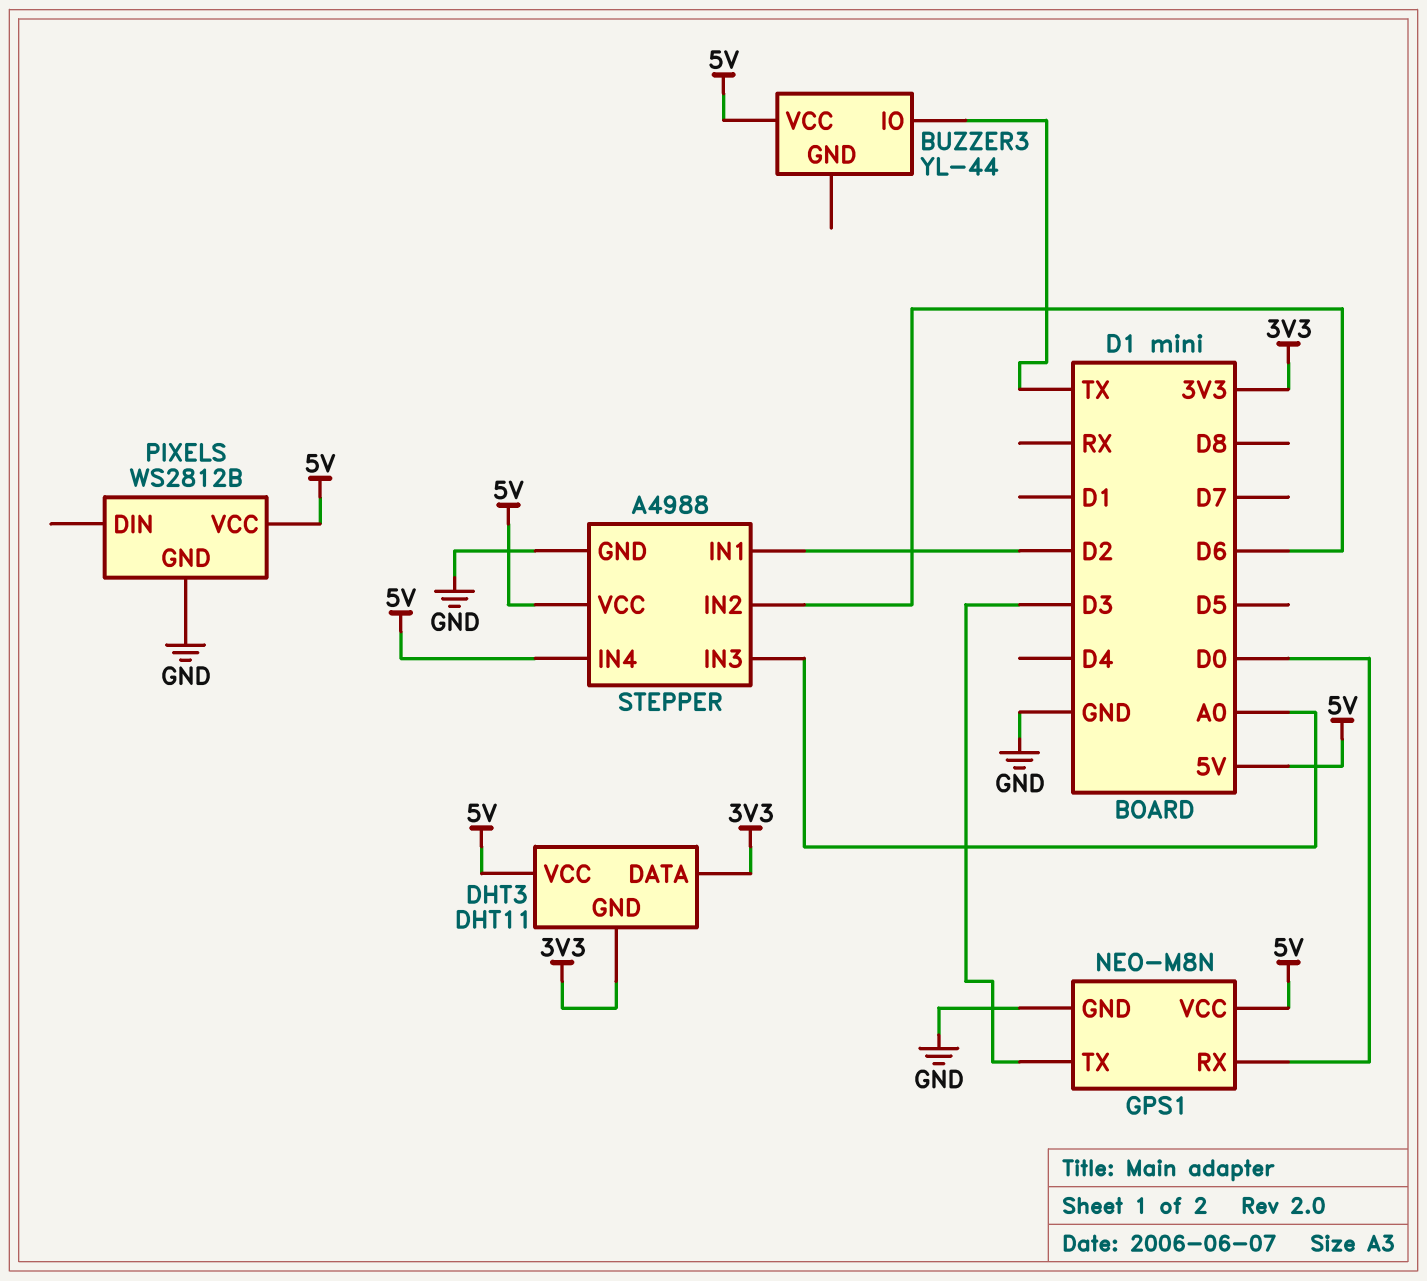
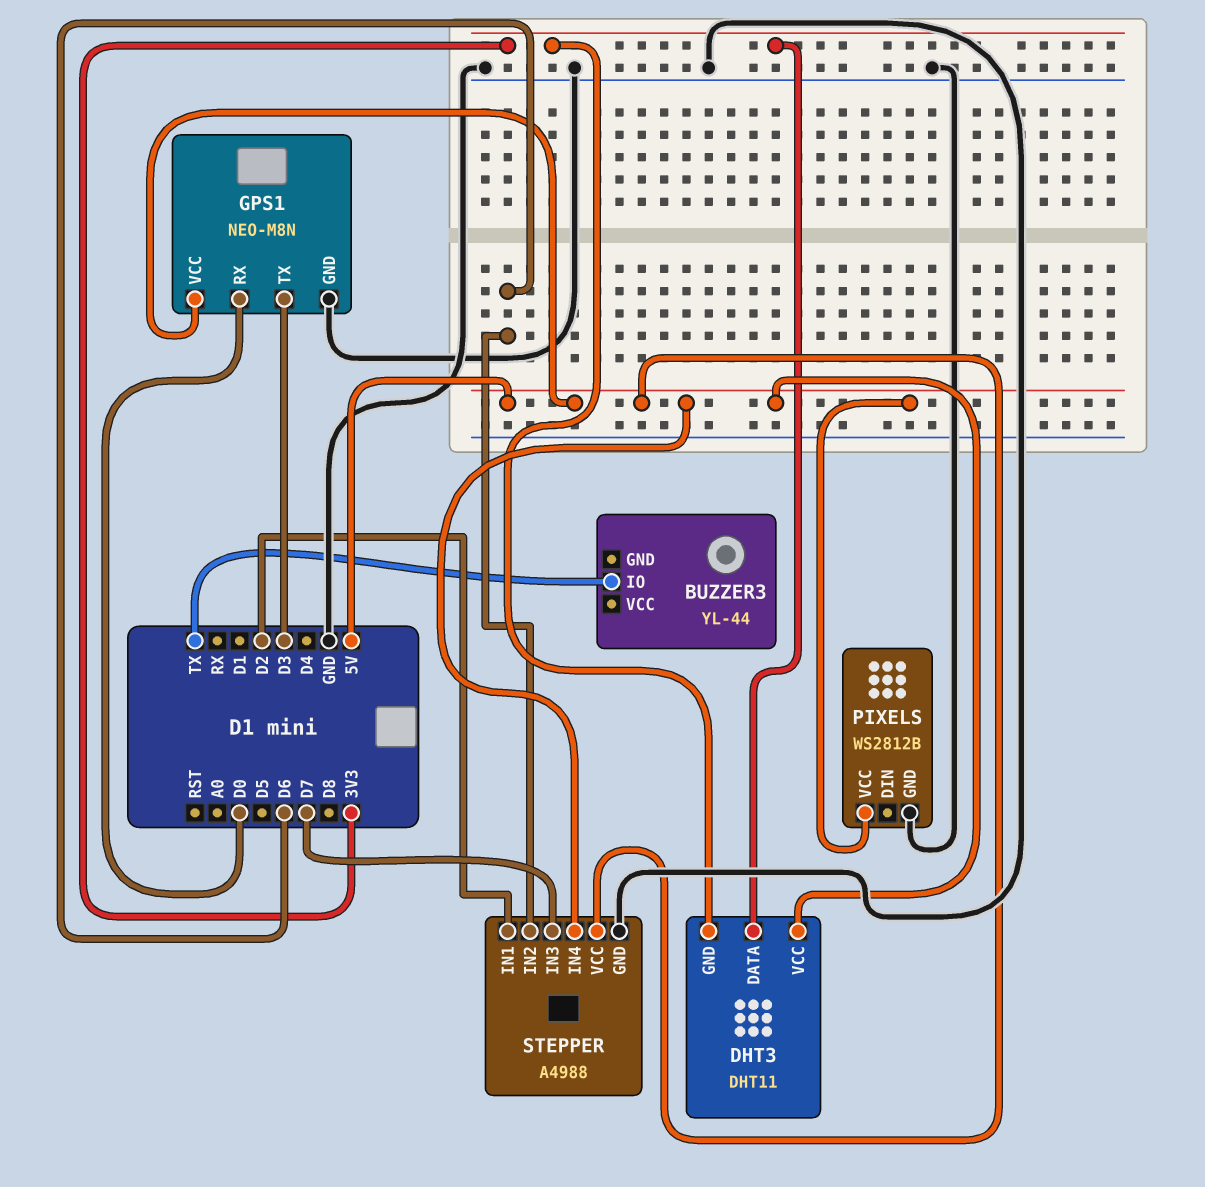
BUZZER3 pin VCC: 5V -> none
STEPPER pin IN3: A0 -> D7

